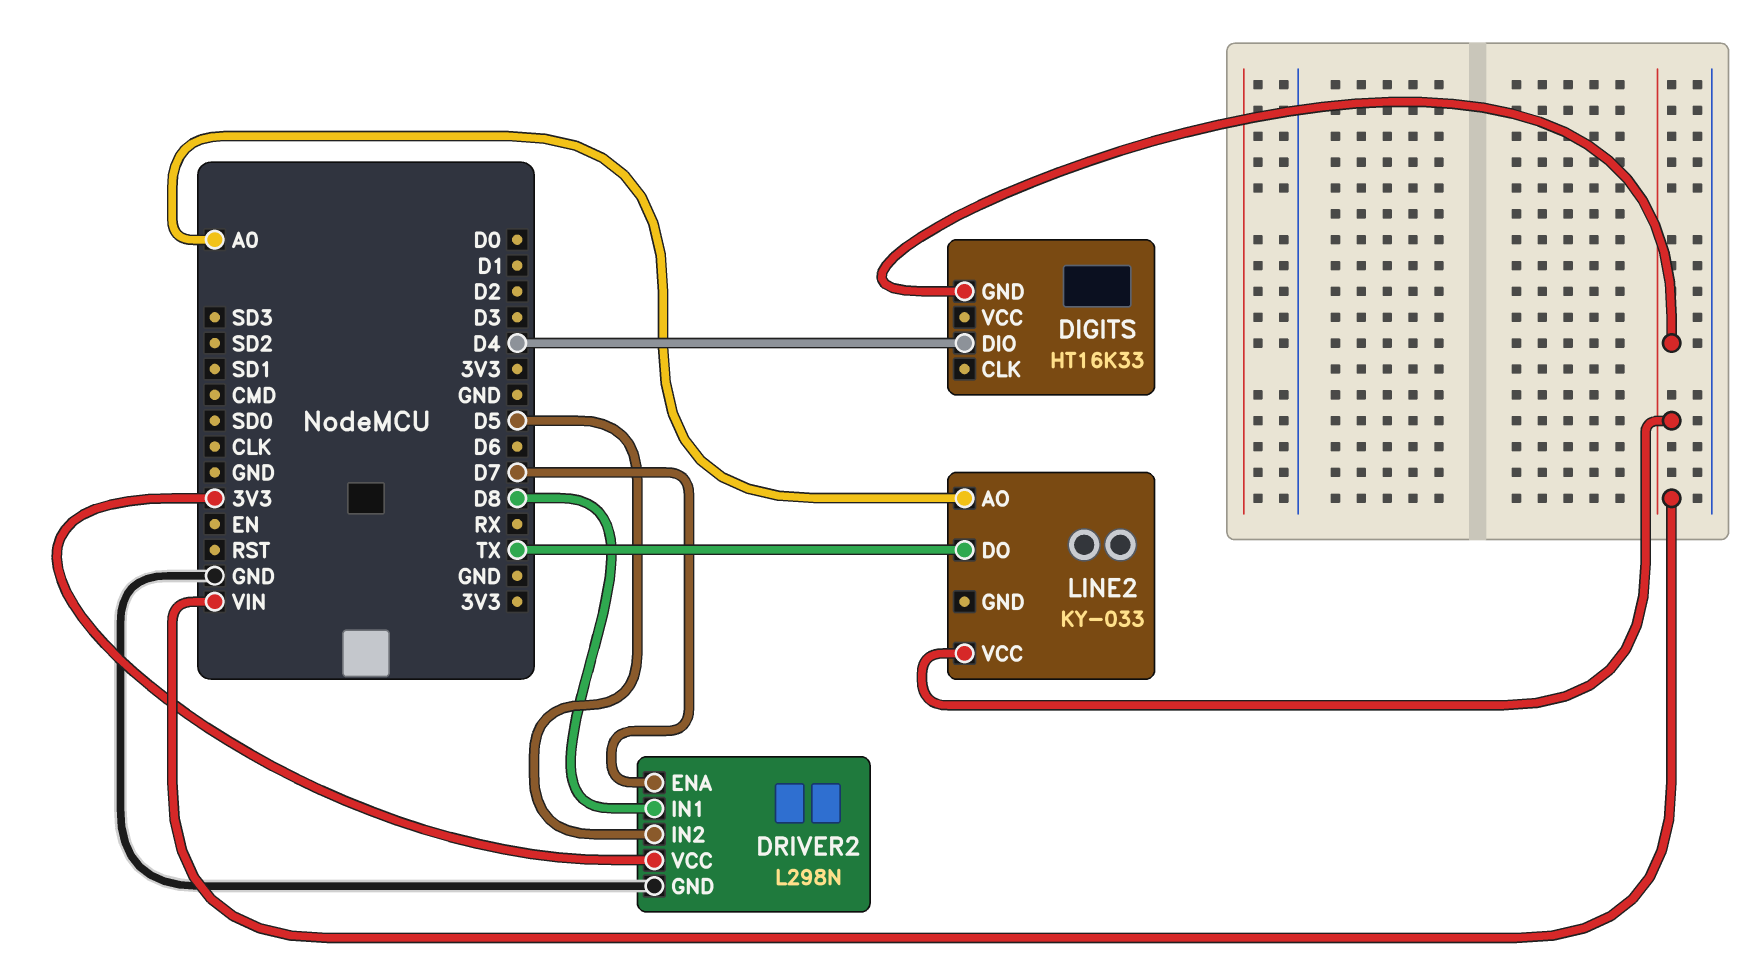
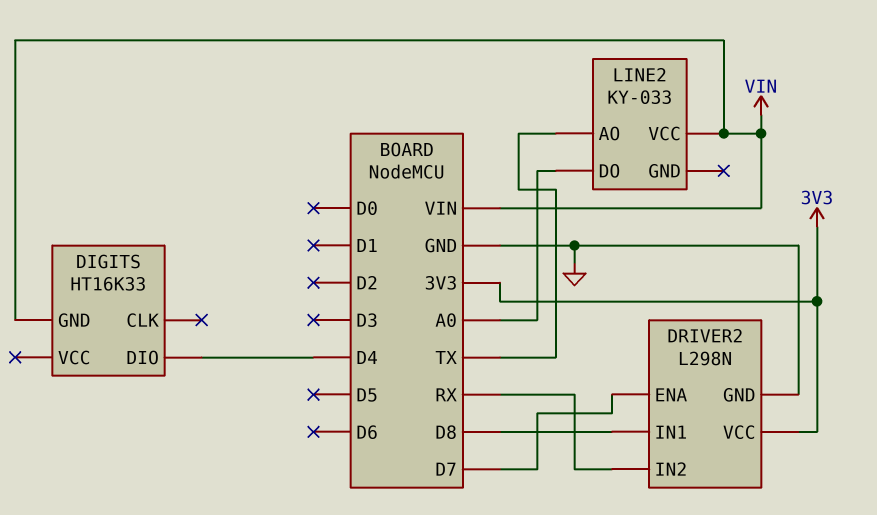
DRIVER2 pin IN2: D5 -> RX
LINE2 pin AO: A0 -> TX
LINE2 pin DO: TX -> A0

